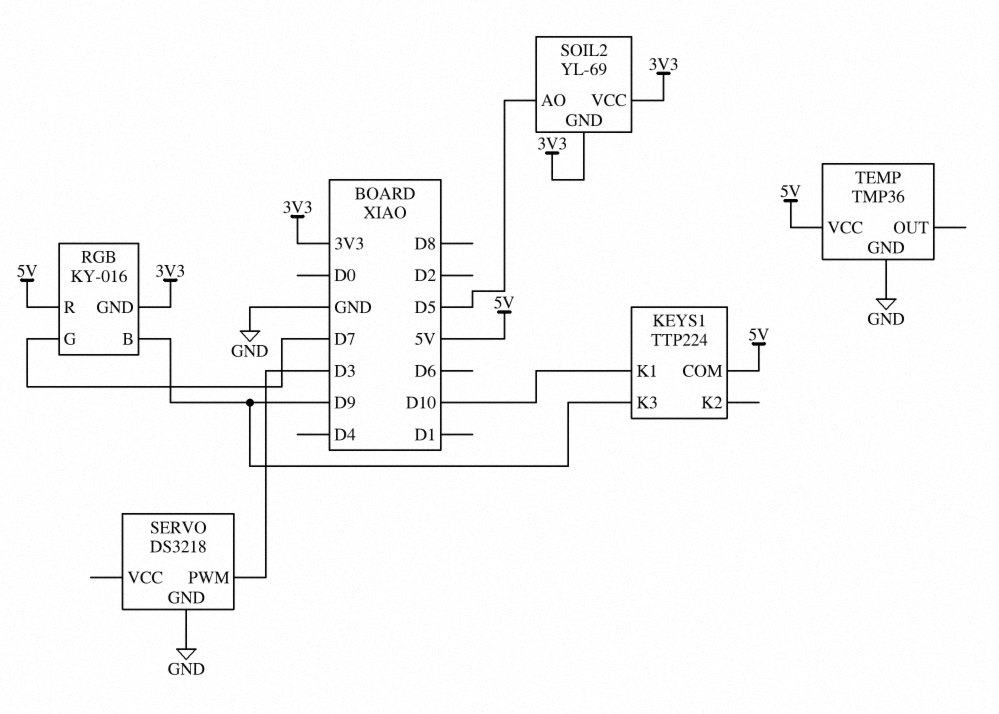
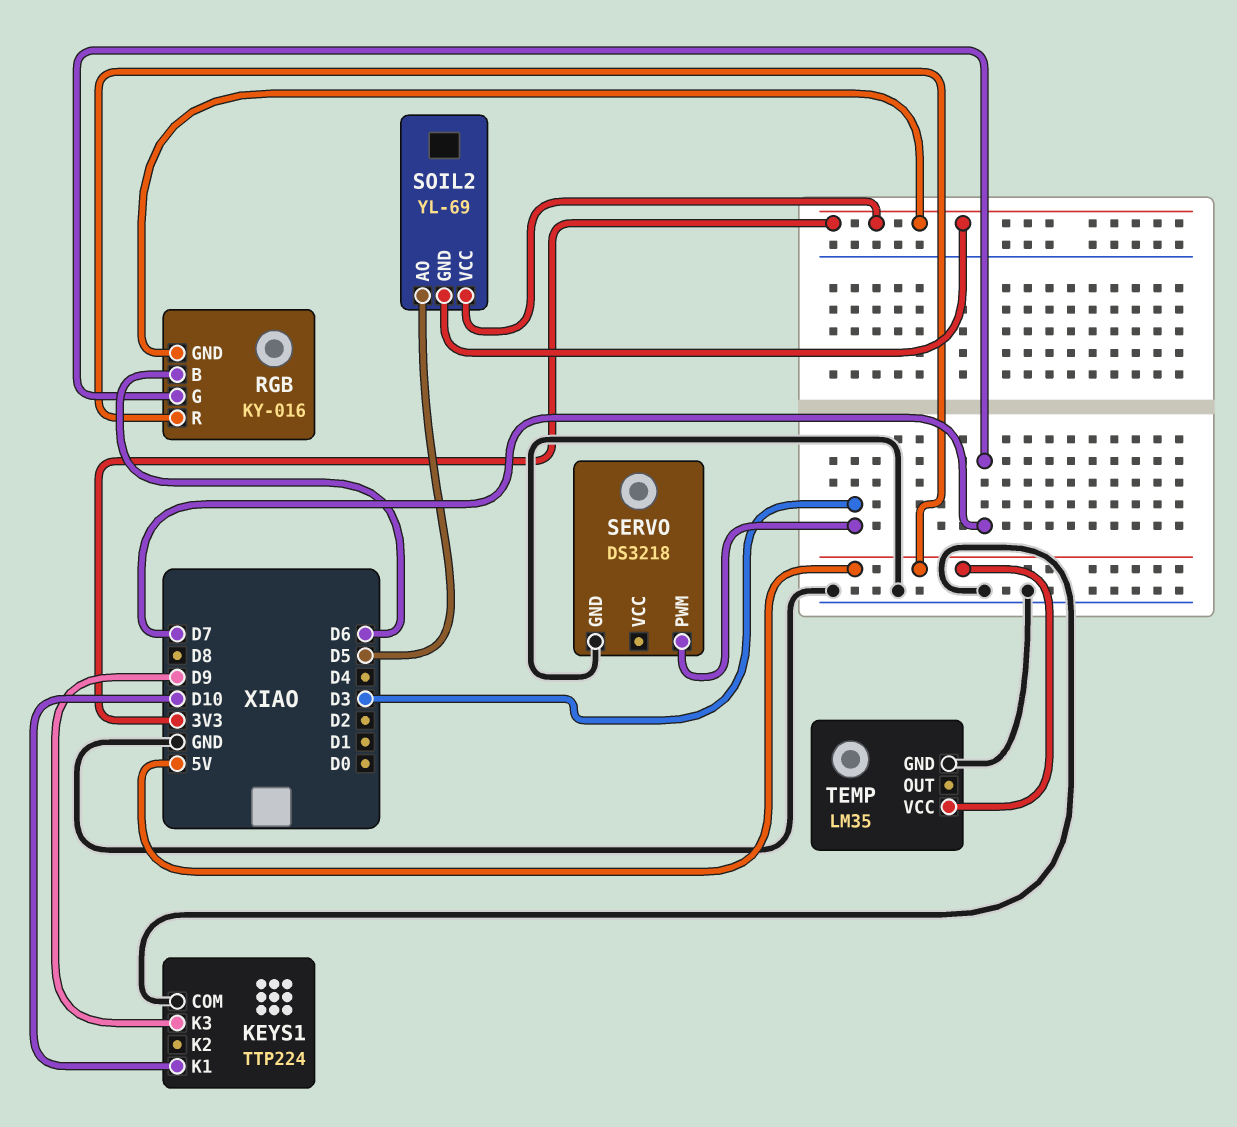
KEYS1 pin COM: 5V -> GND
RGB pin B: D9 -> D6
TEMP: TMP36 -> LM35

